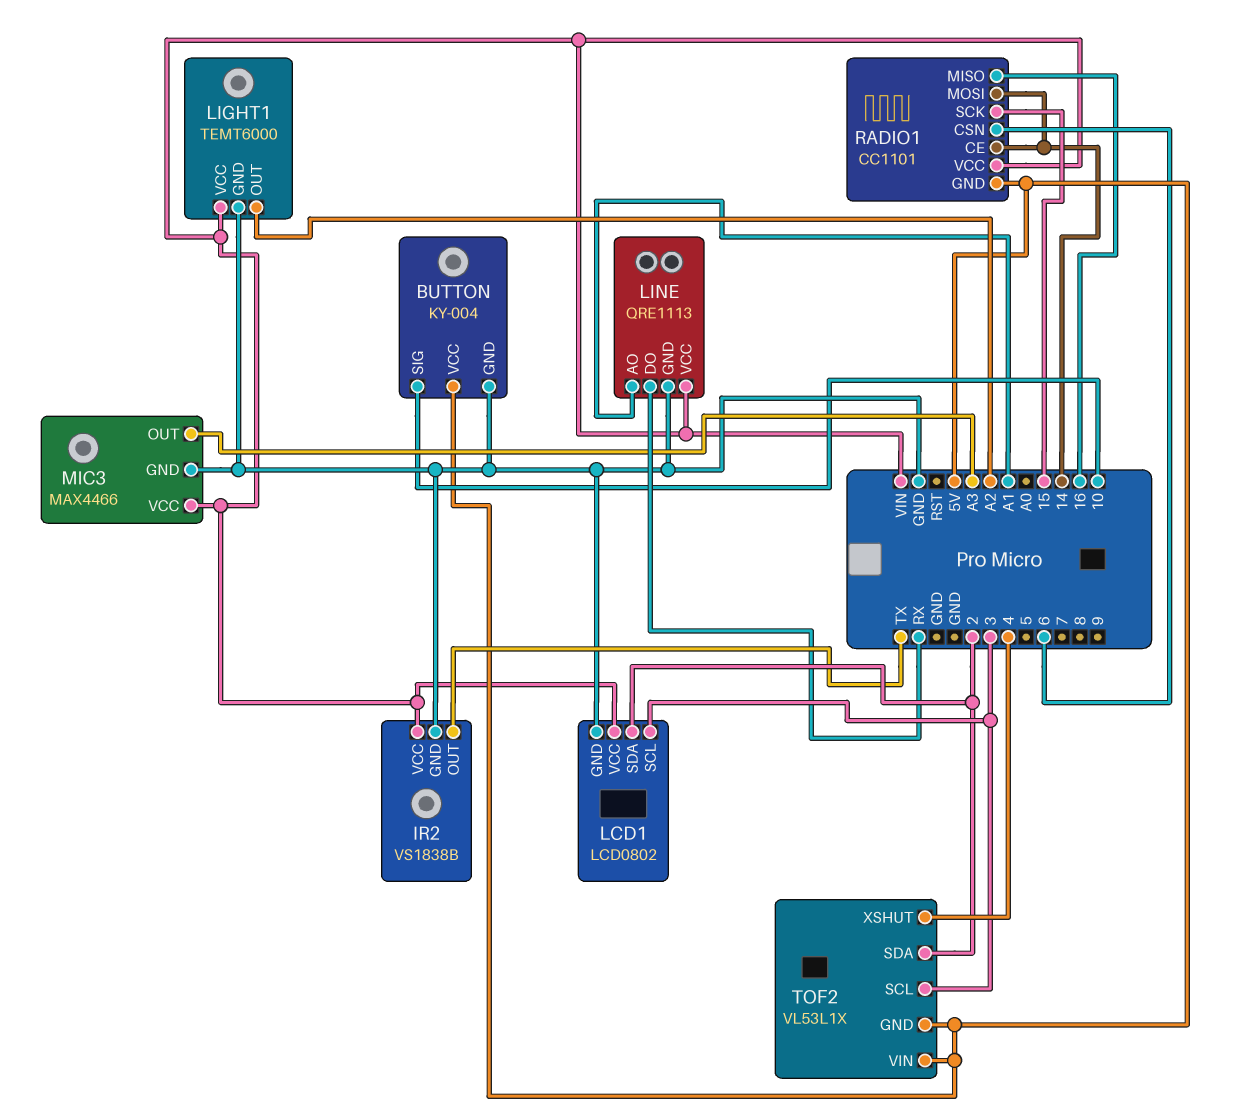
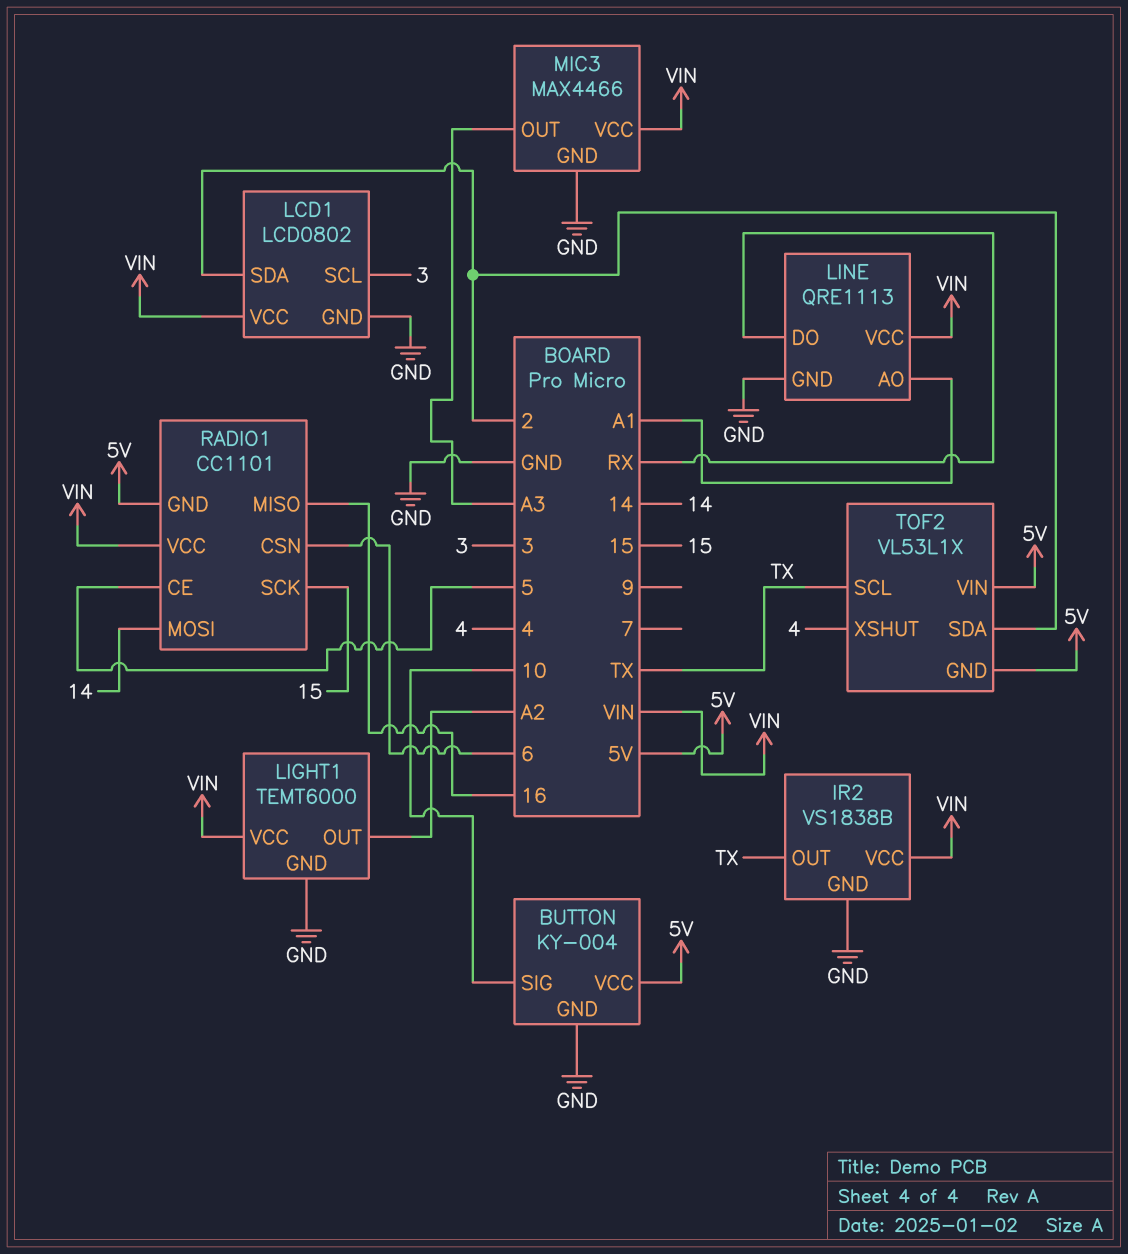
RADIO1 pin CE: 14 -> 5
TOF2 pin SCL: 3 -> TX

